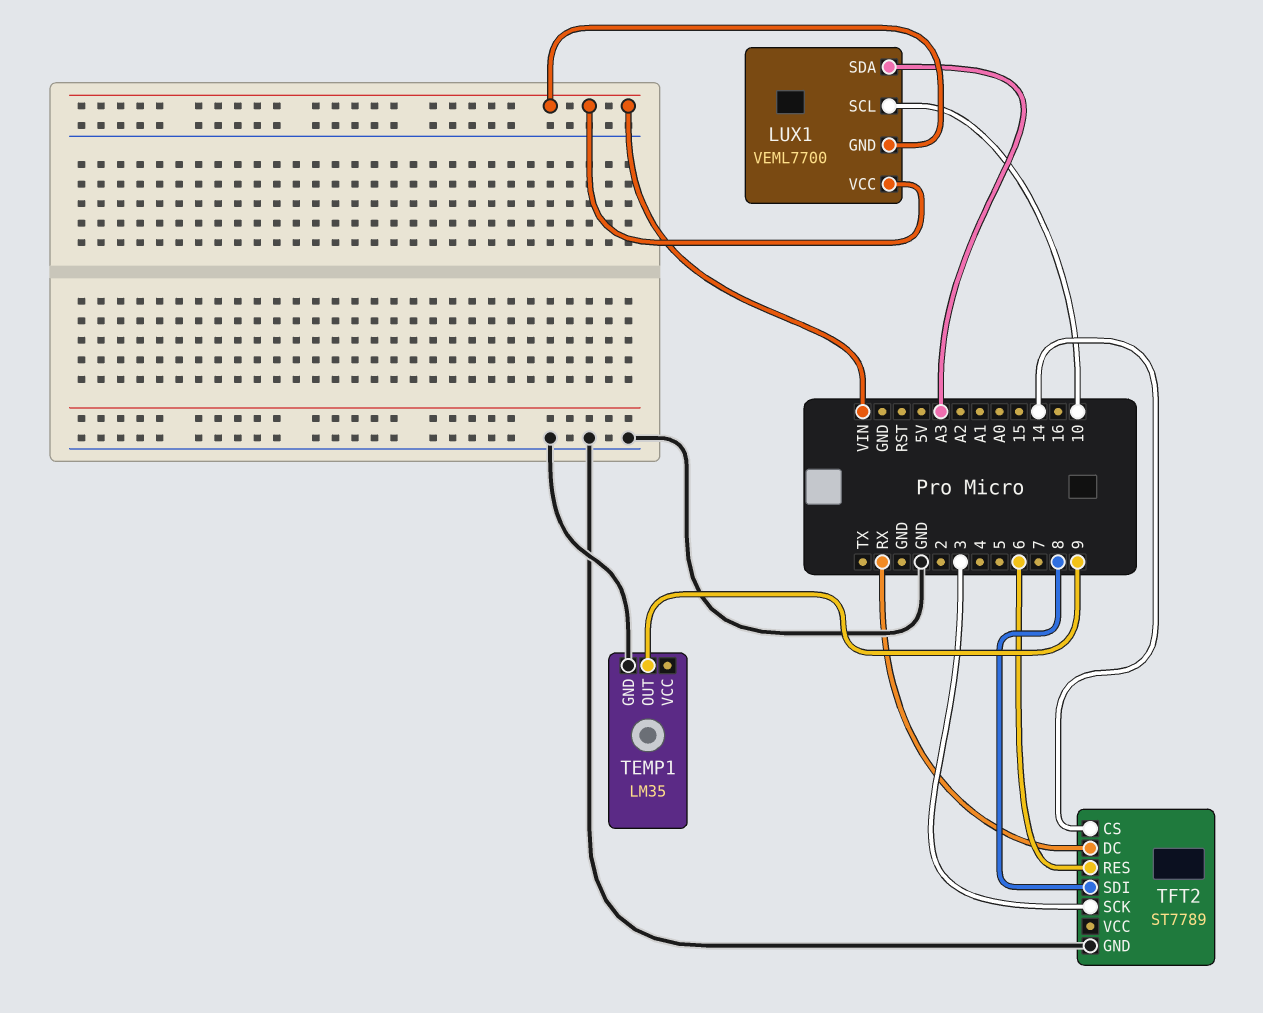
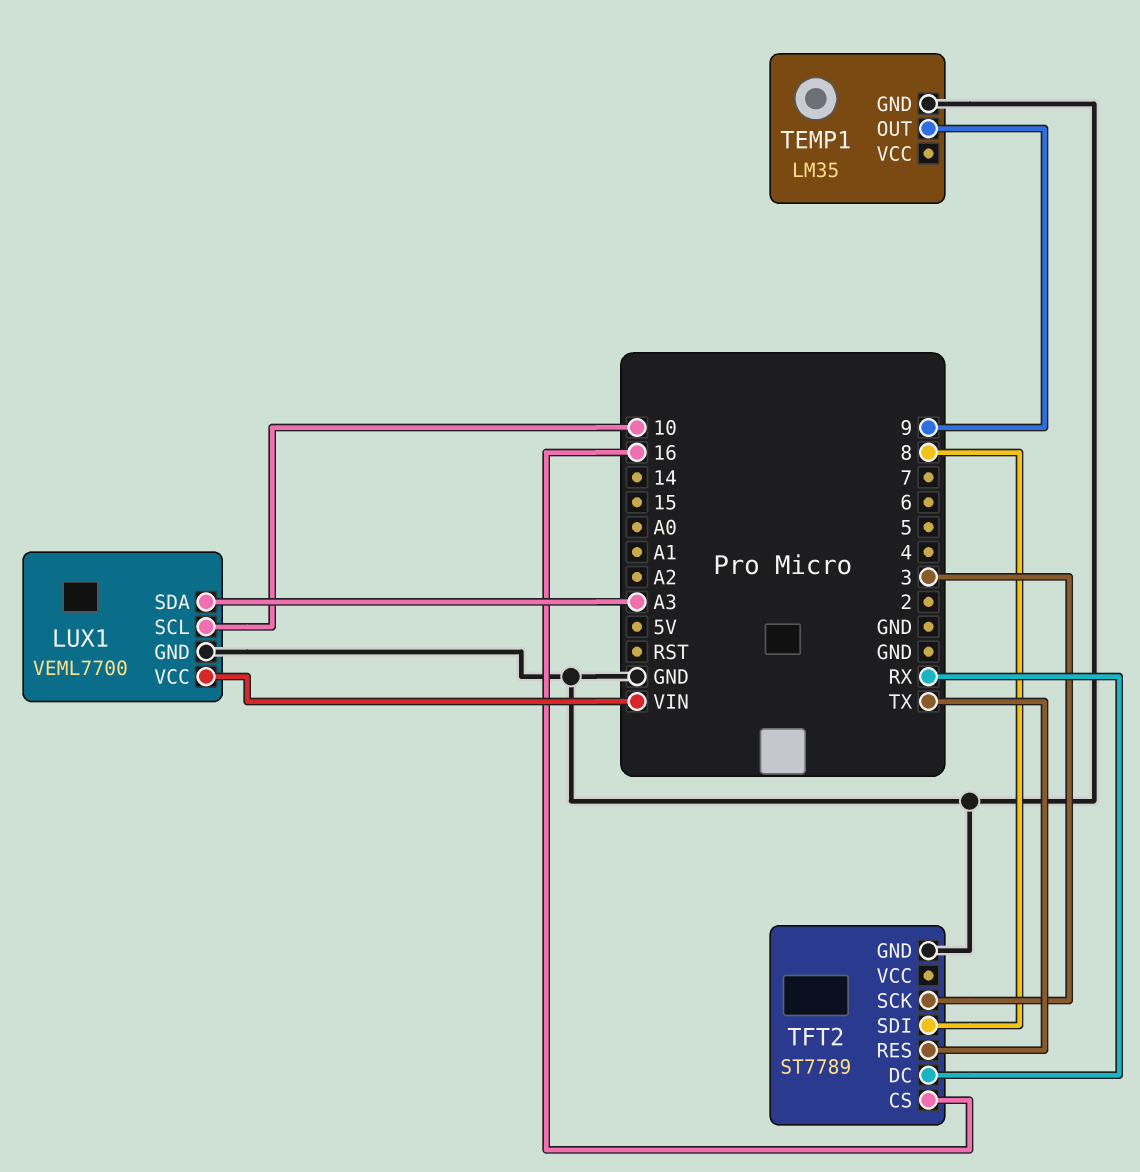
LUX1 pin GND: VIN -> GND
TFT2 pin CS: 14 -> 16
TFT2 pin RES: 6 -> TX

